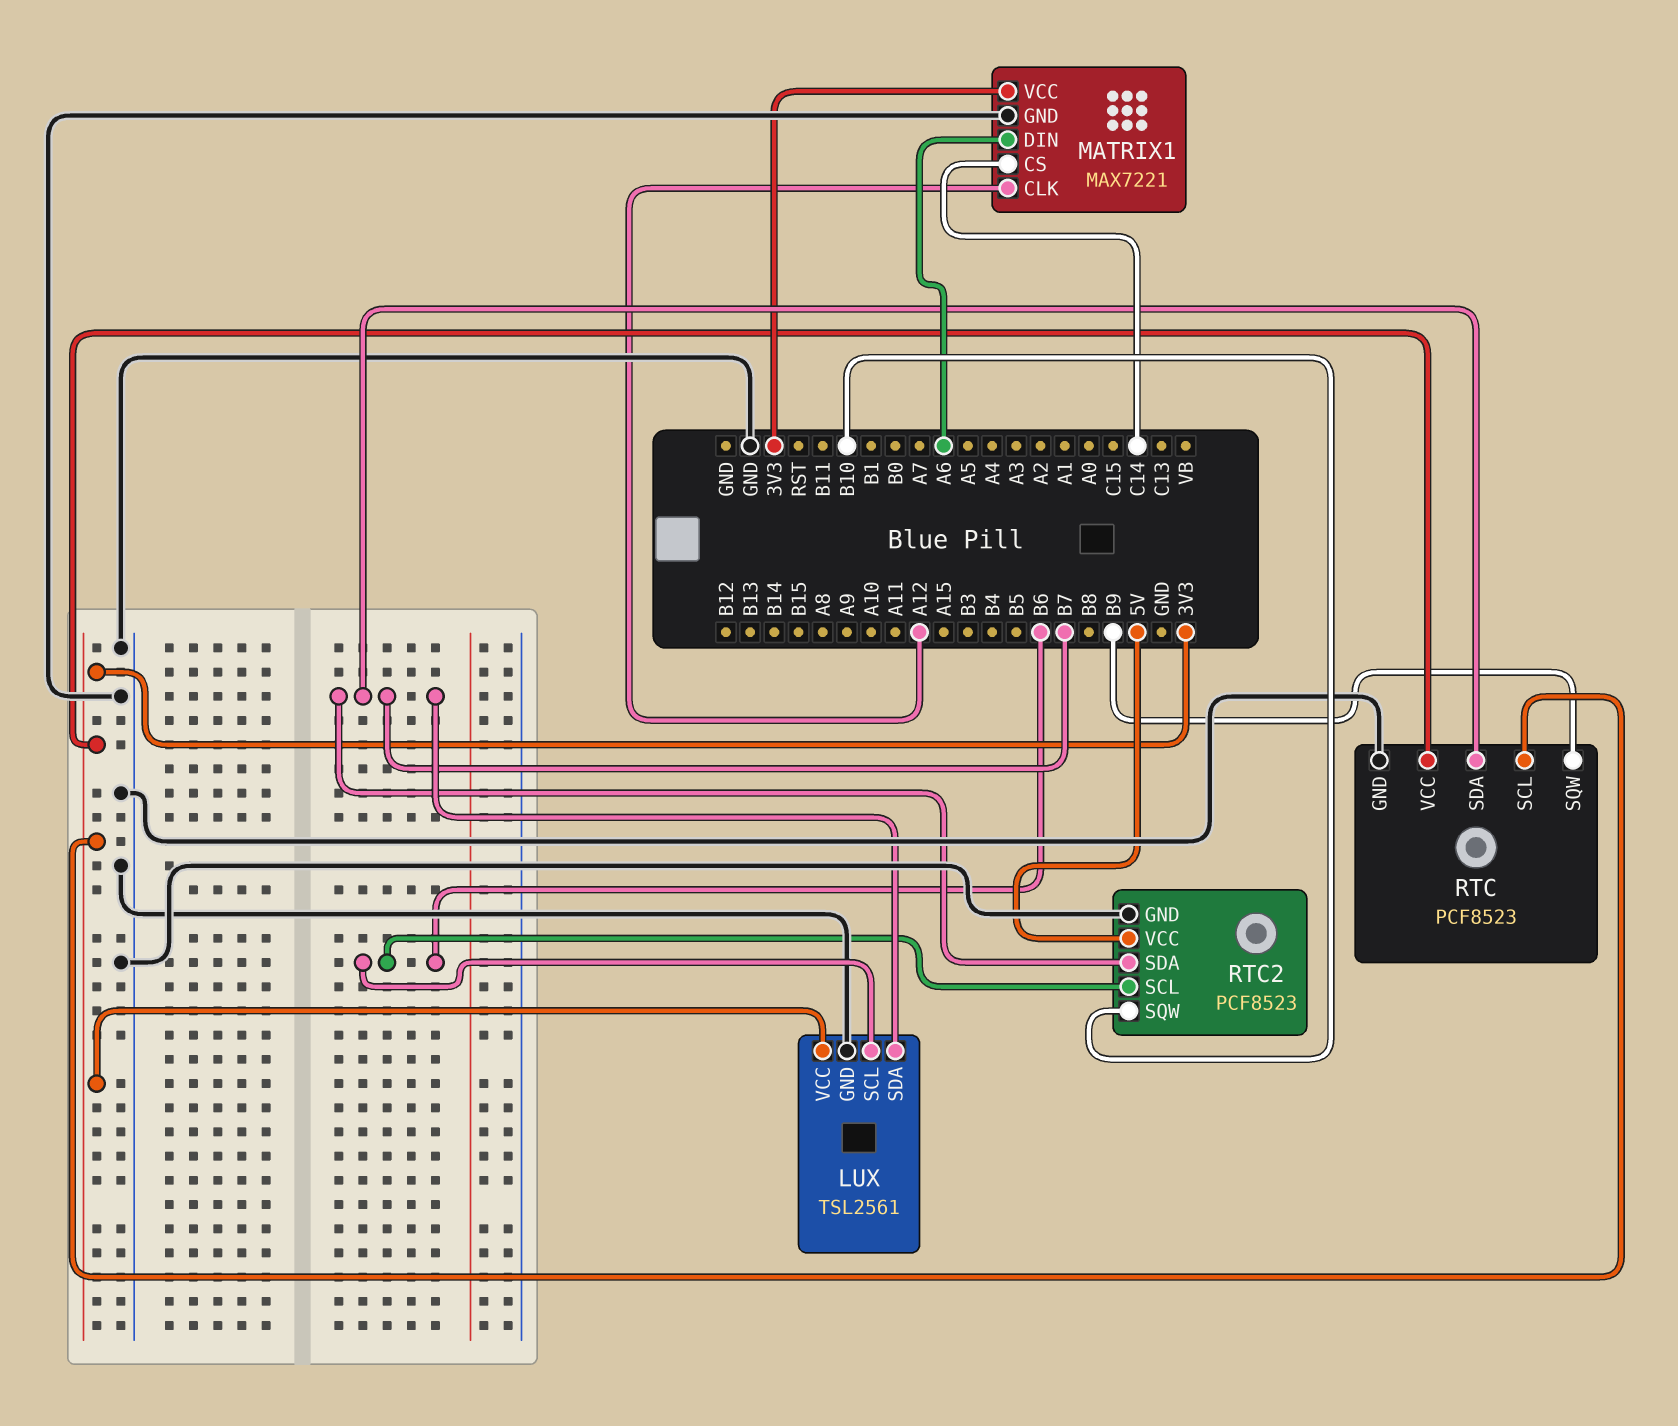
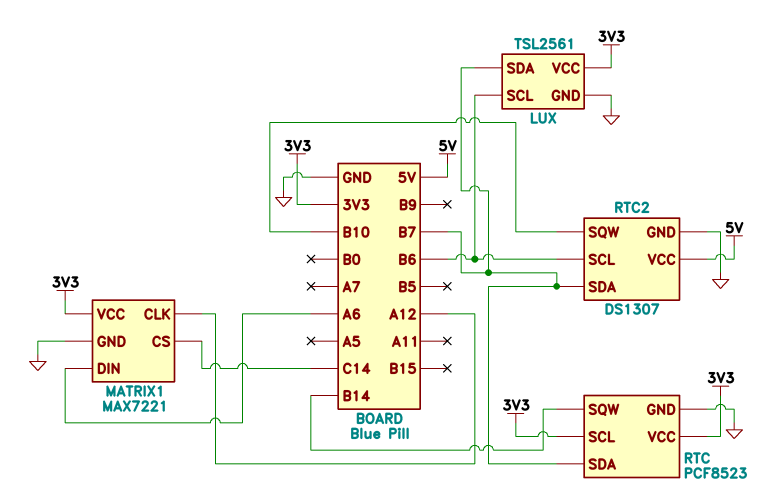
RTC pin SQW: B9 -> B14
RTC2: PCF8523 -> DS1307

